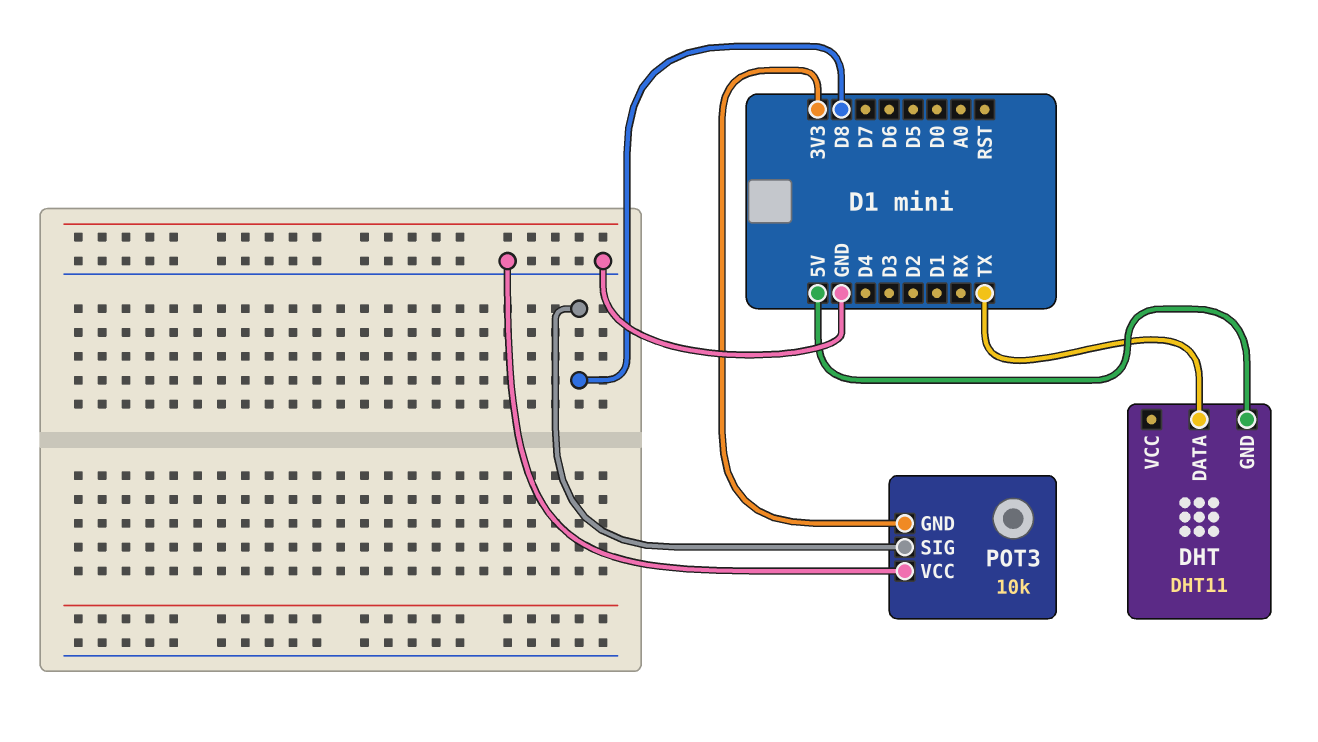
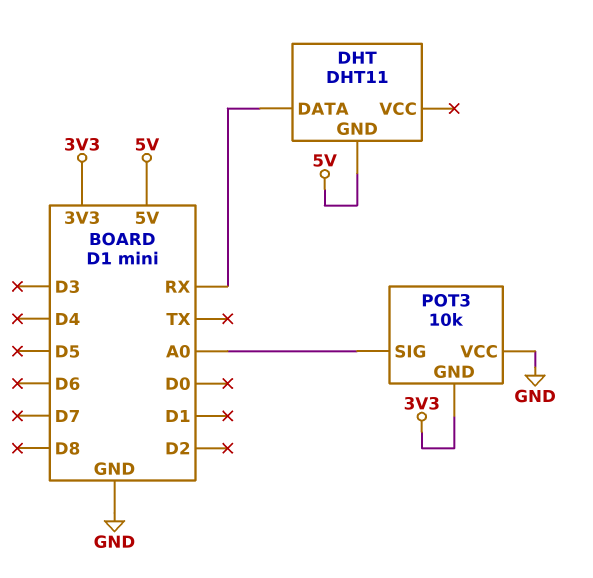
DHT pin DATA: TX -> RX
POT3 pin SIG: D8 -> A0

